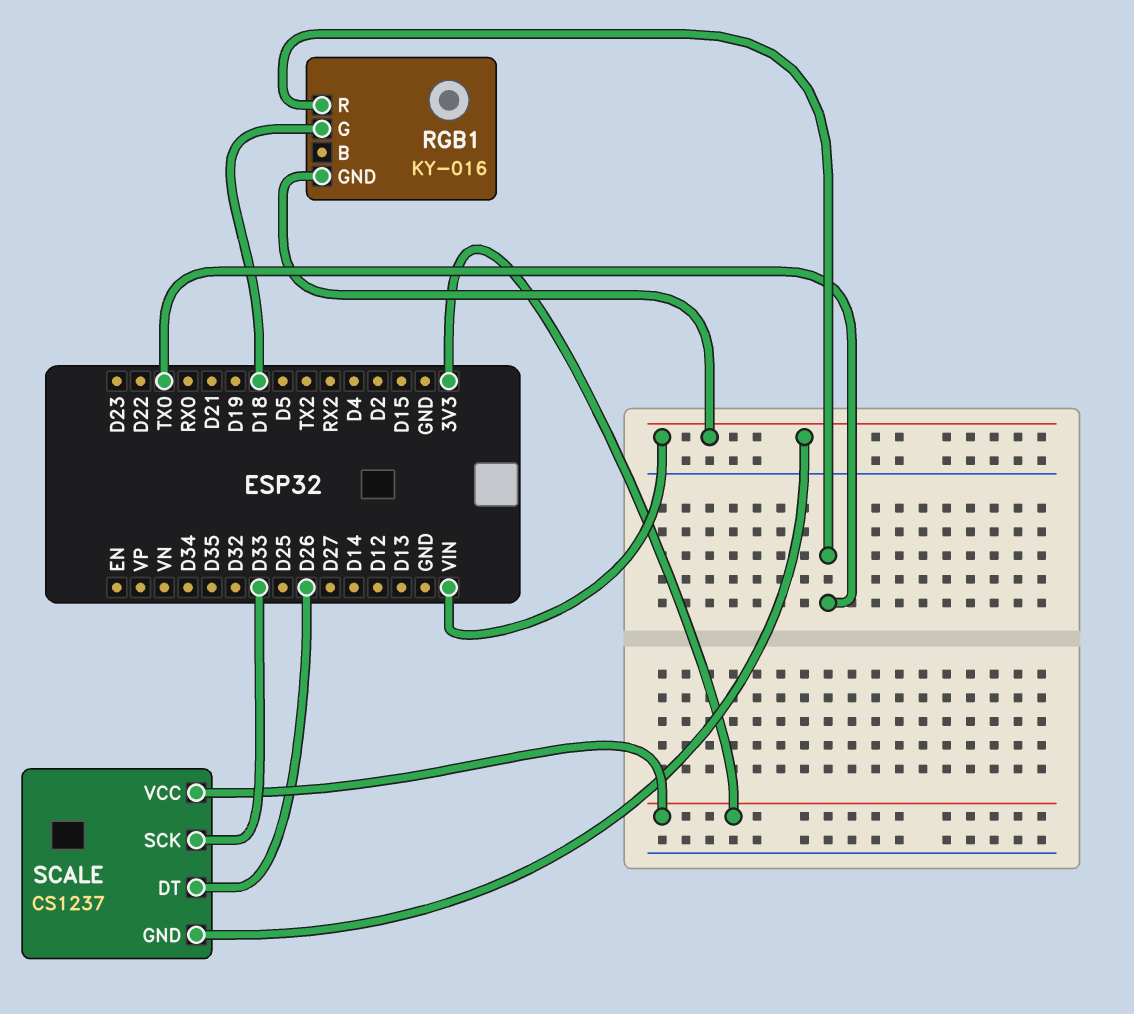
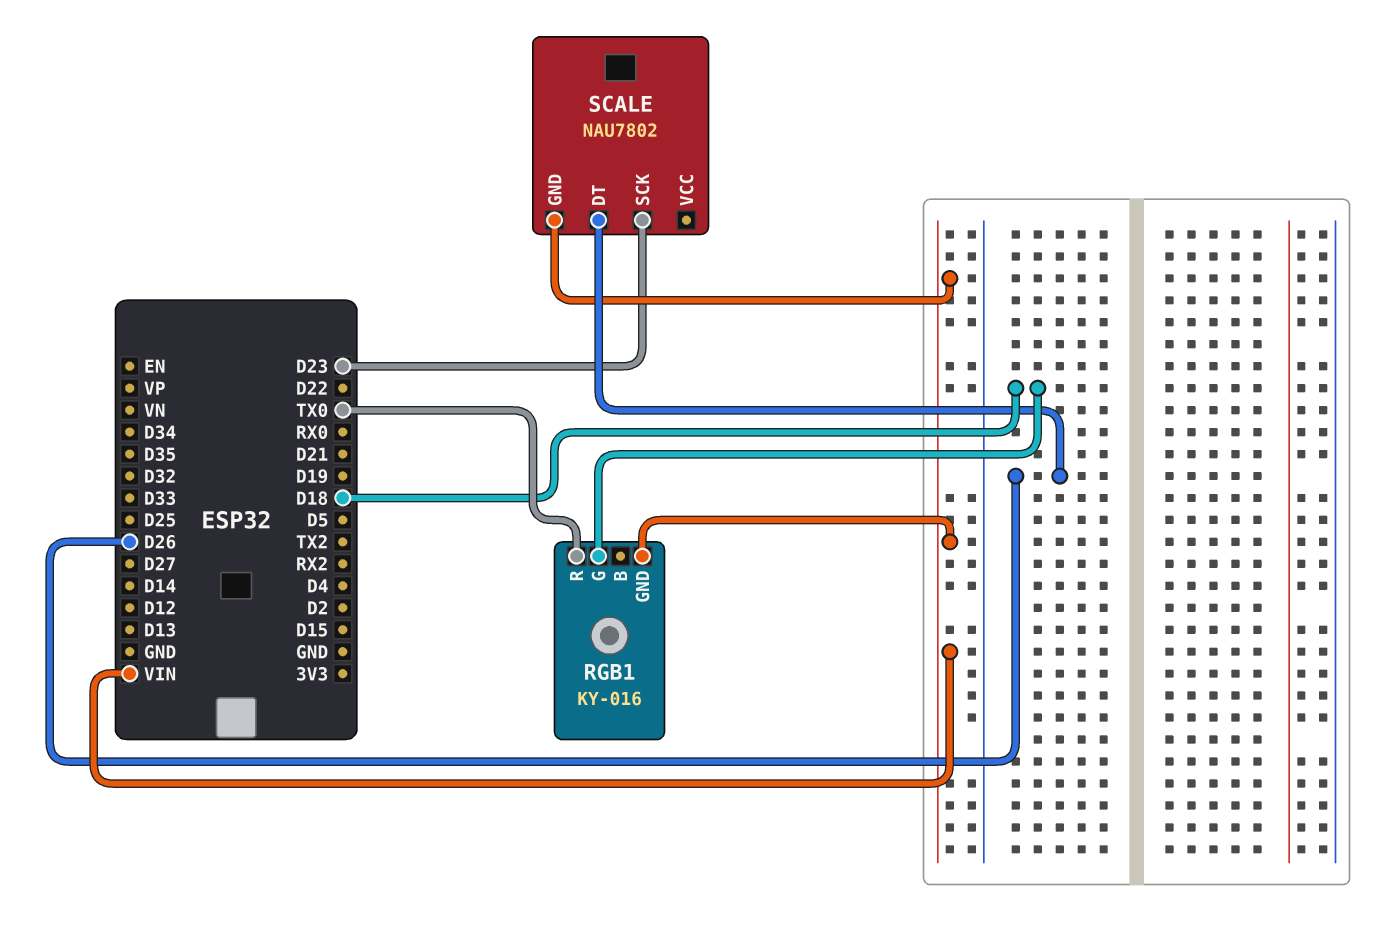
SCALE: CS1237 -> NAU7802
SCALE pin SCK: D33 -> D23
SCALE pin VCC: 3V3 -> none

